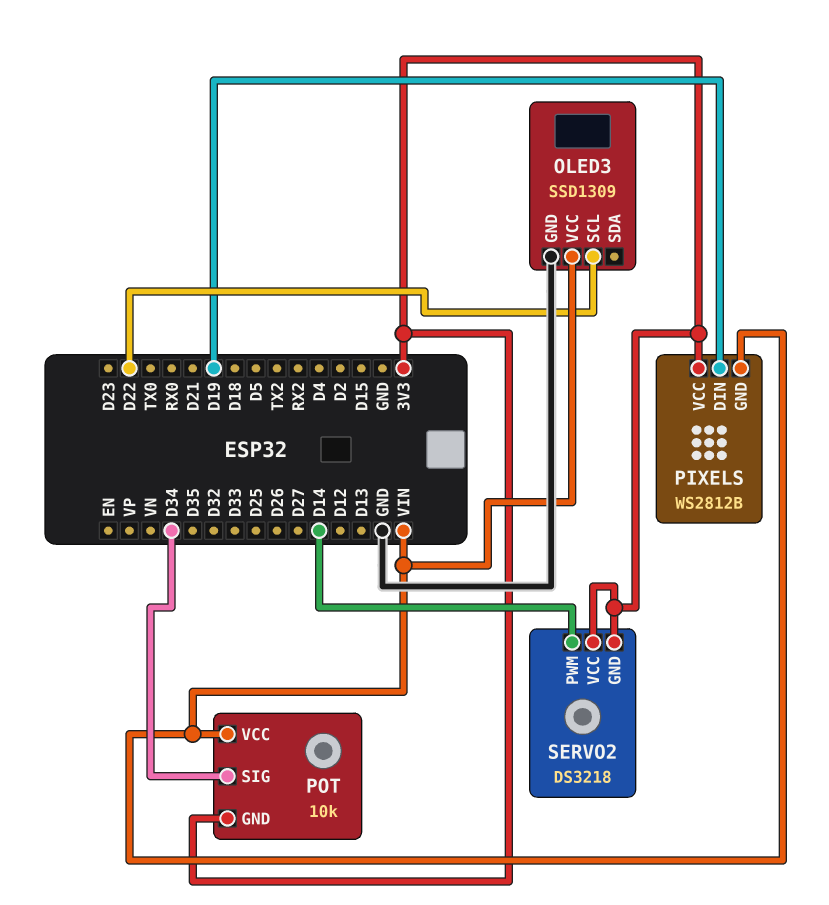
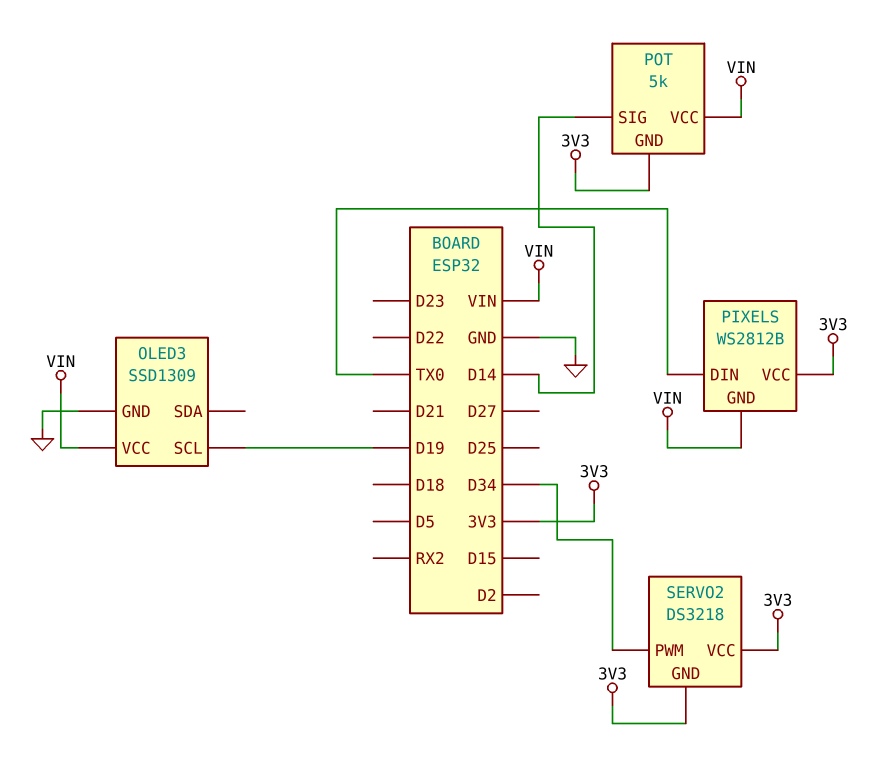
OLED3 pin SCL: D22 -> D19
PIXELS pin DIN: D19 -> TX0
POT: 10k -> 5k
POT pin SIG: D34 -> D14
SERVO2 pin PWM: D14 -> D34

